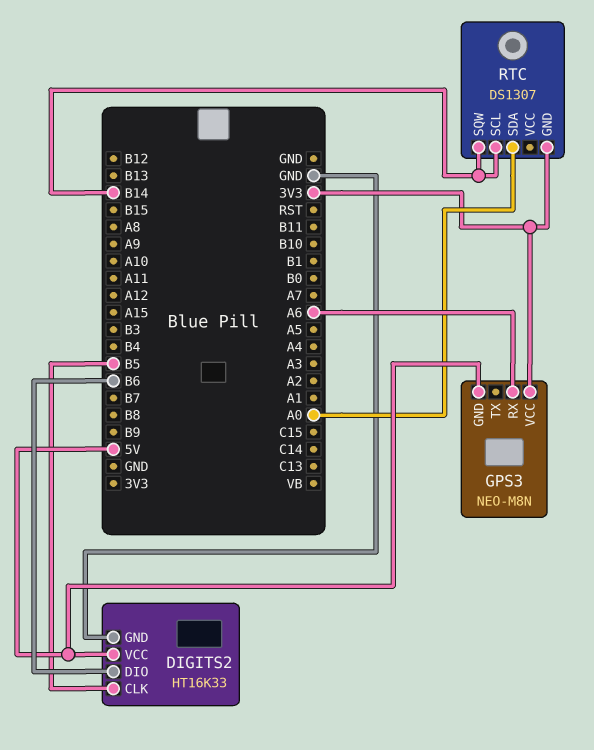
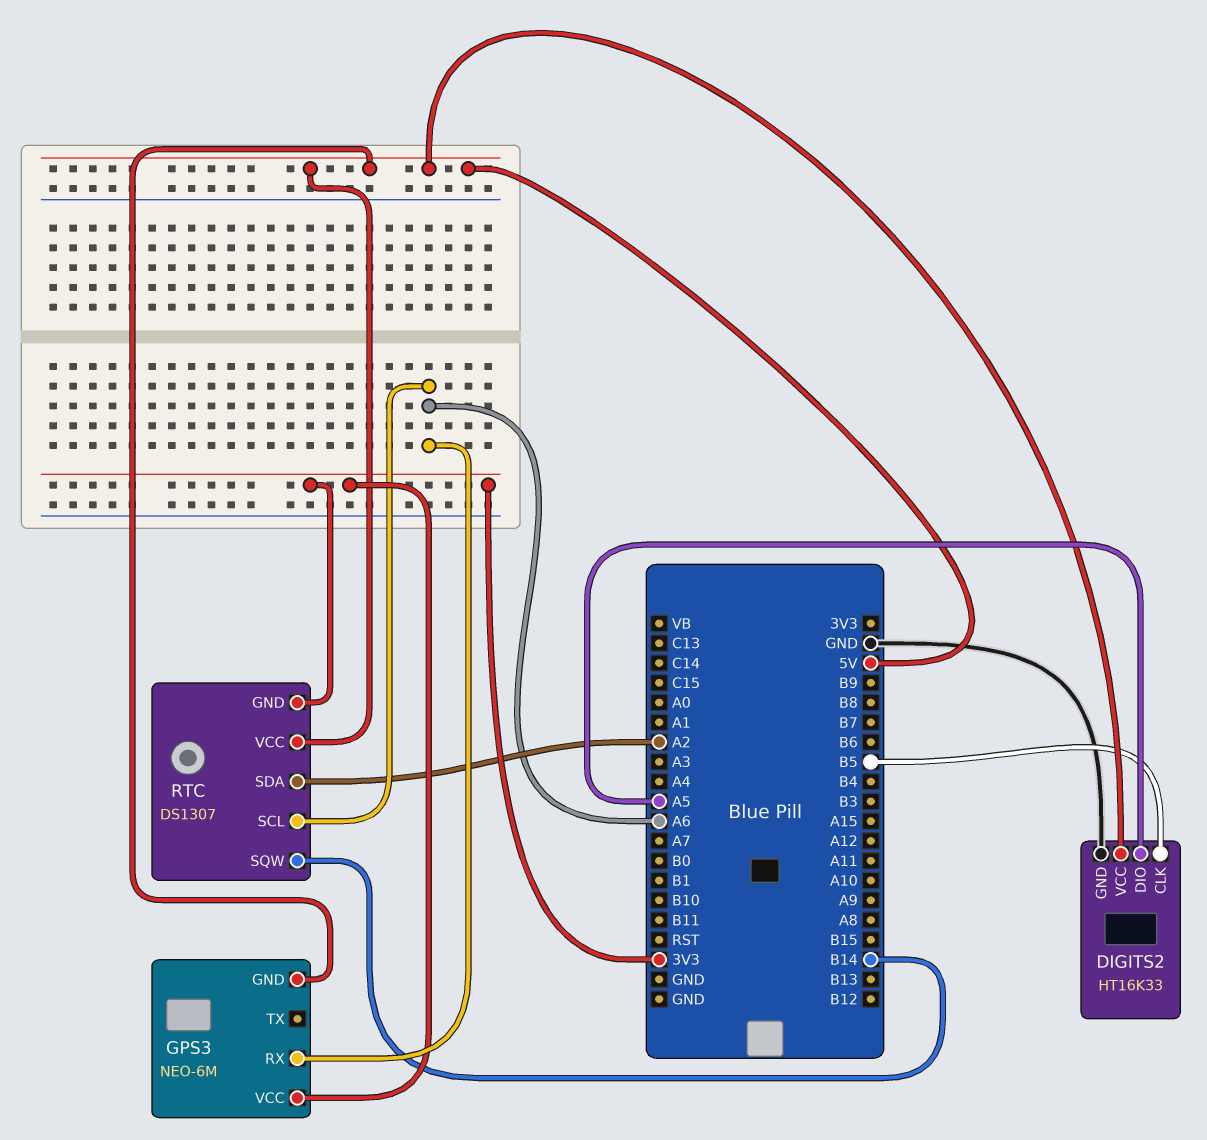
DIGITS2 pin DIO: B6 -> A5
GPS3: NEO-M8N -> NEO-6M
RTC pin SCL: B14 -> A6
RTC pin SDA: A0 -> A2
RTC pin VCC: none -> 5V

